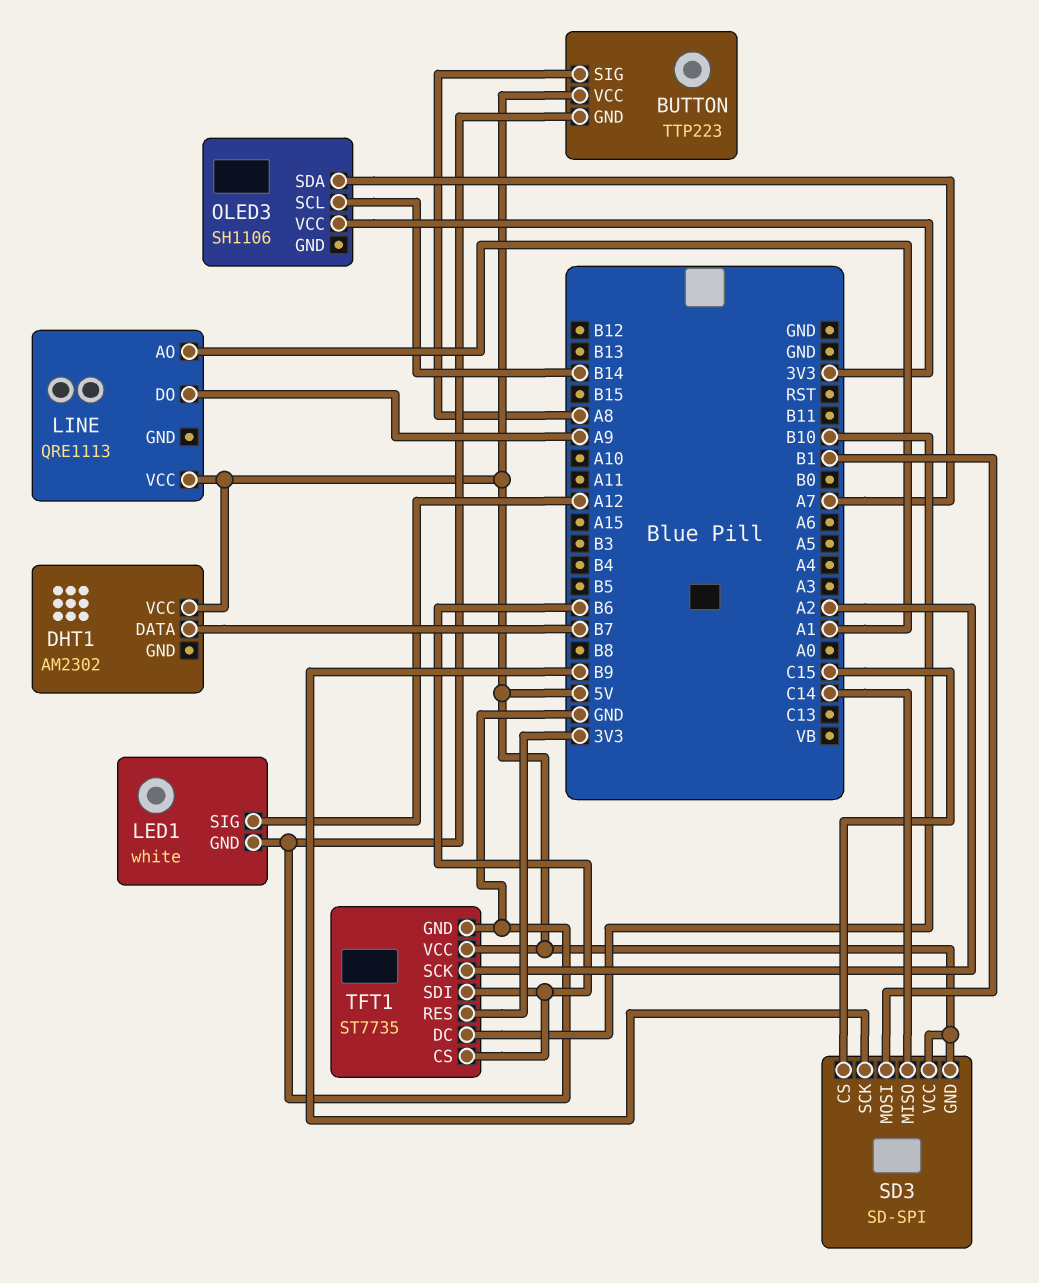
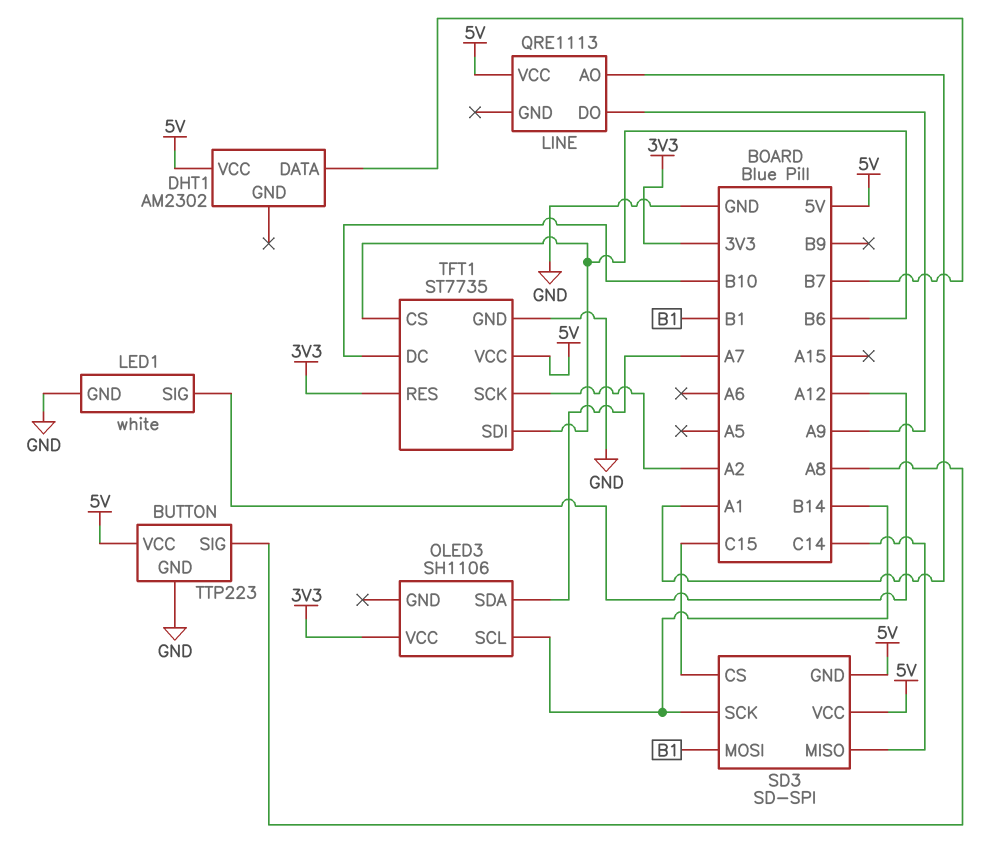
SD3 pin SCK: B9 -> B14

